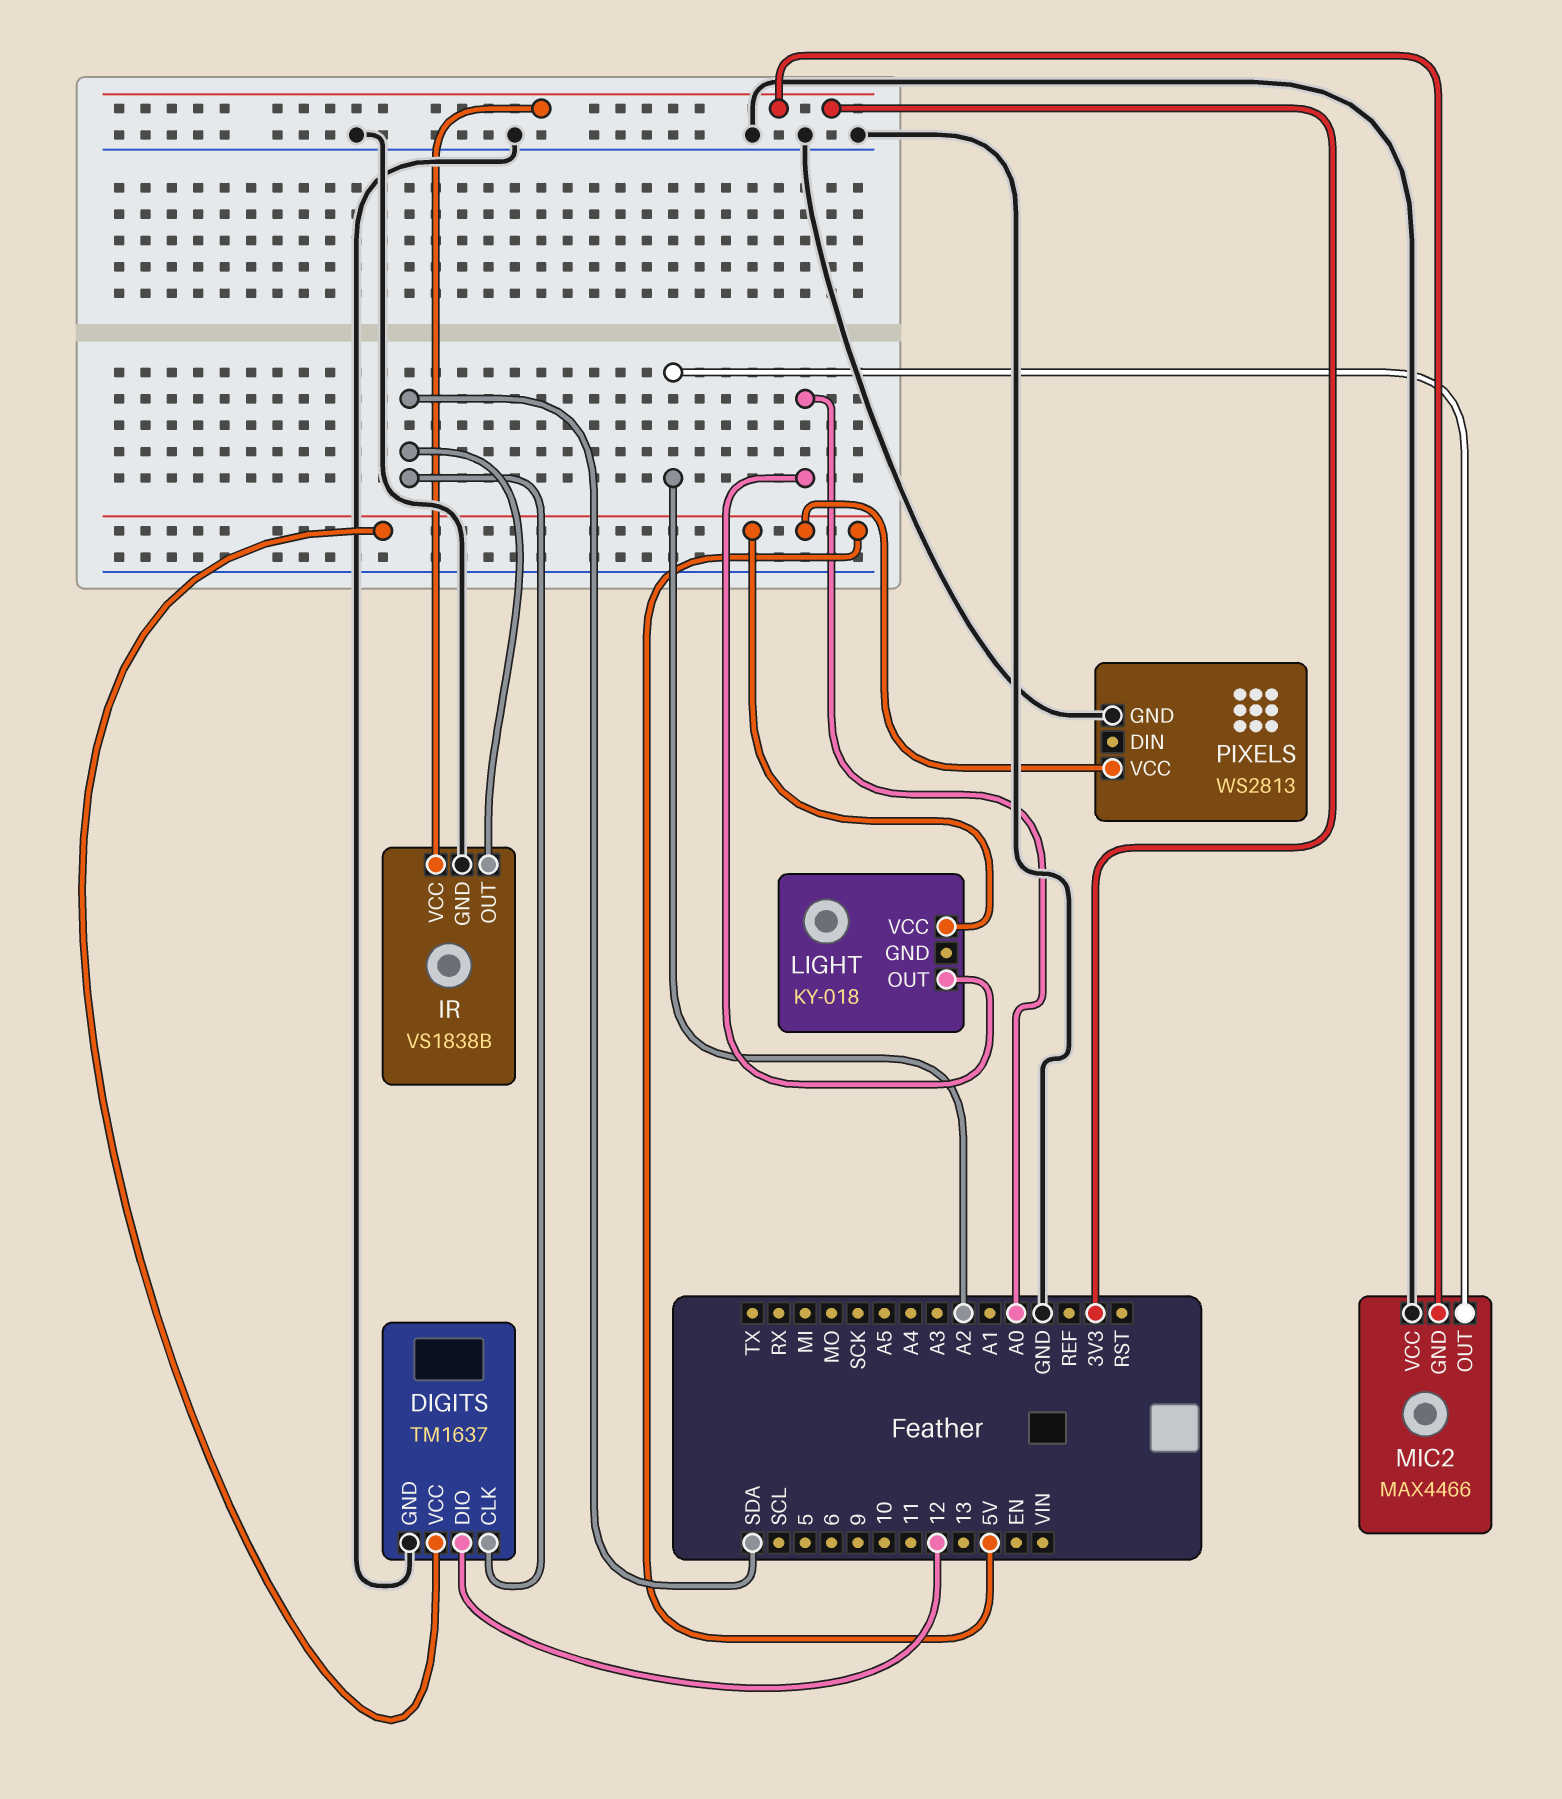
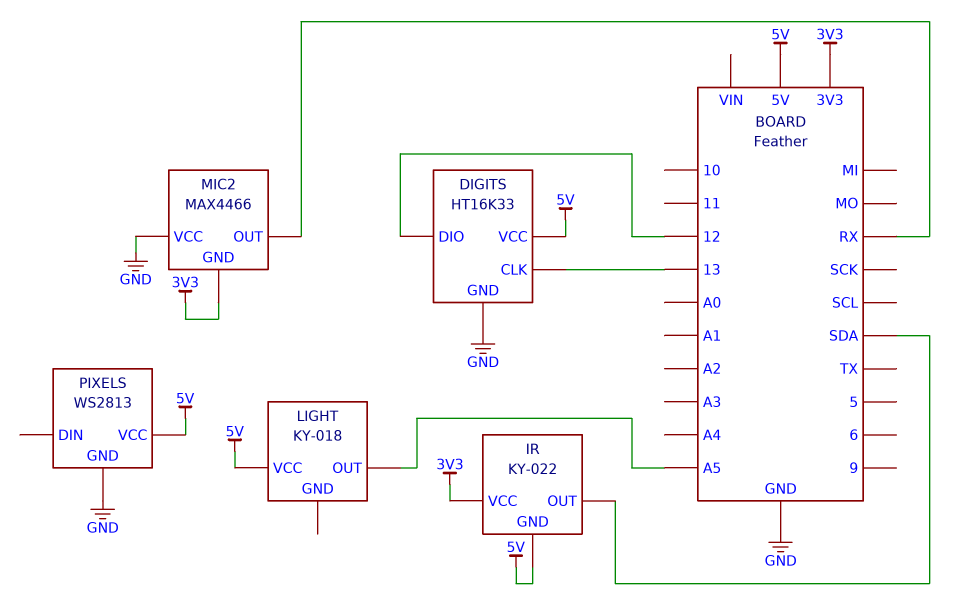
DIGITS: TM1637 -> HT16K33
DIGITS pin CLK: SDA -> 13
IR: VS1838B -> KY-022
IR pin GND: GND -> 5V
LIGHT pin OUT: A0 -> A5
MIC2 pin OUT: A2 -> RX

